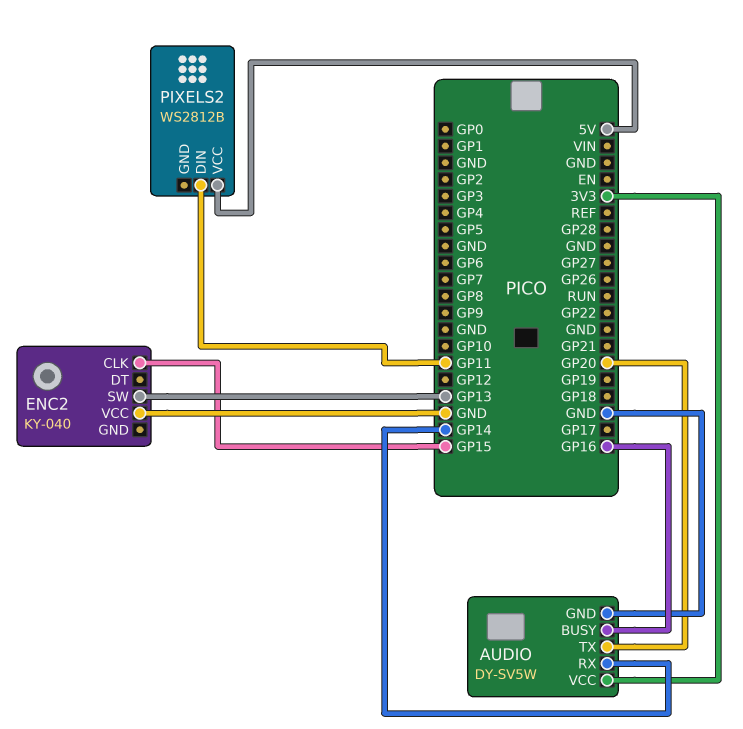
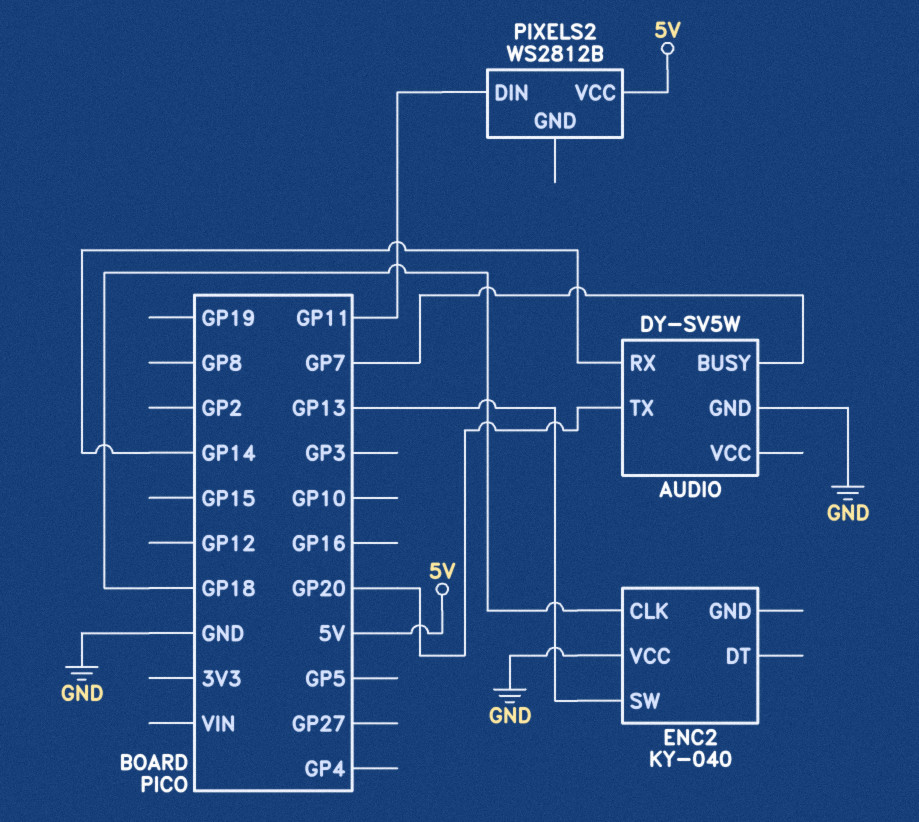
AUDIO pin BUSY: GP16 -> GP7
AUDIO pin VCC: 3V3 -> none
ENC2 pin CLK: GP15 -> GP18

